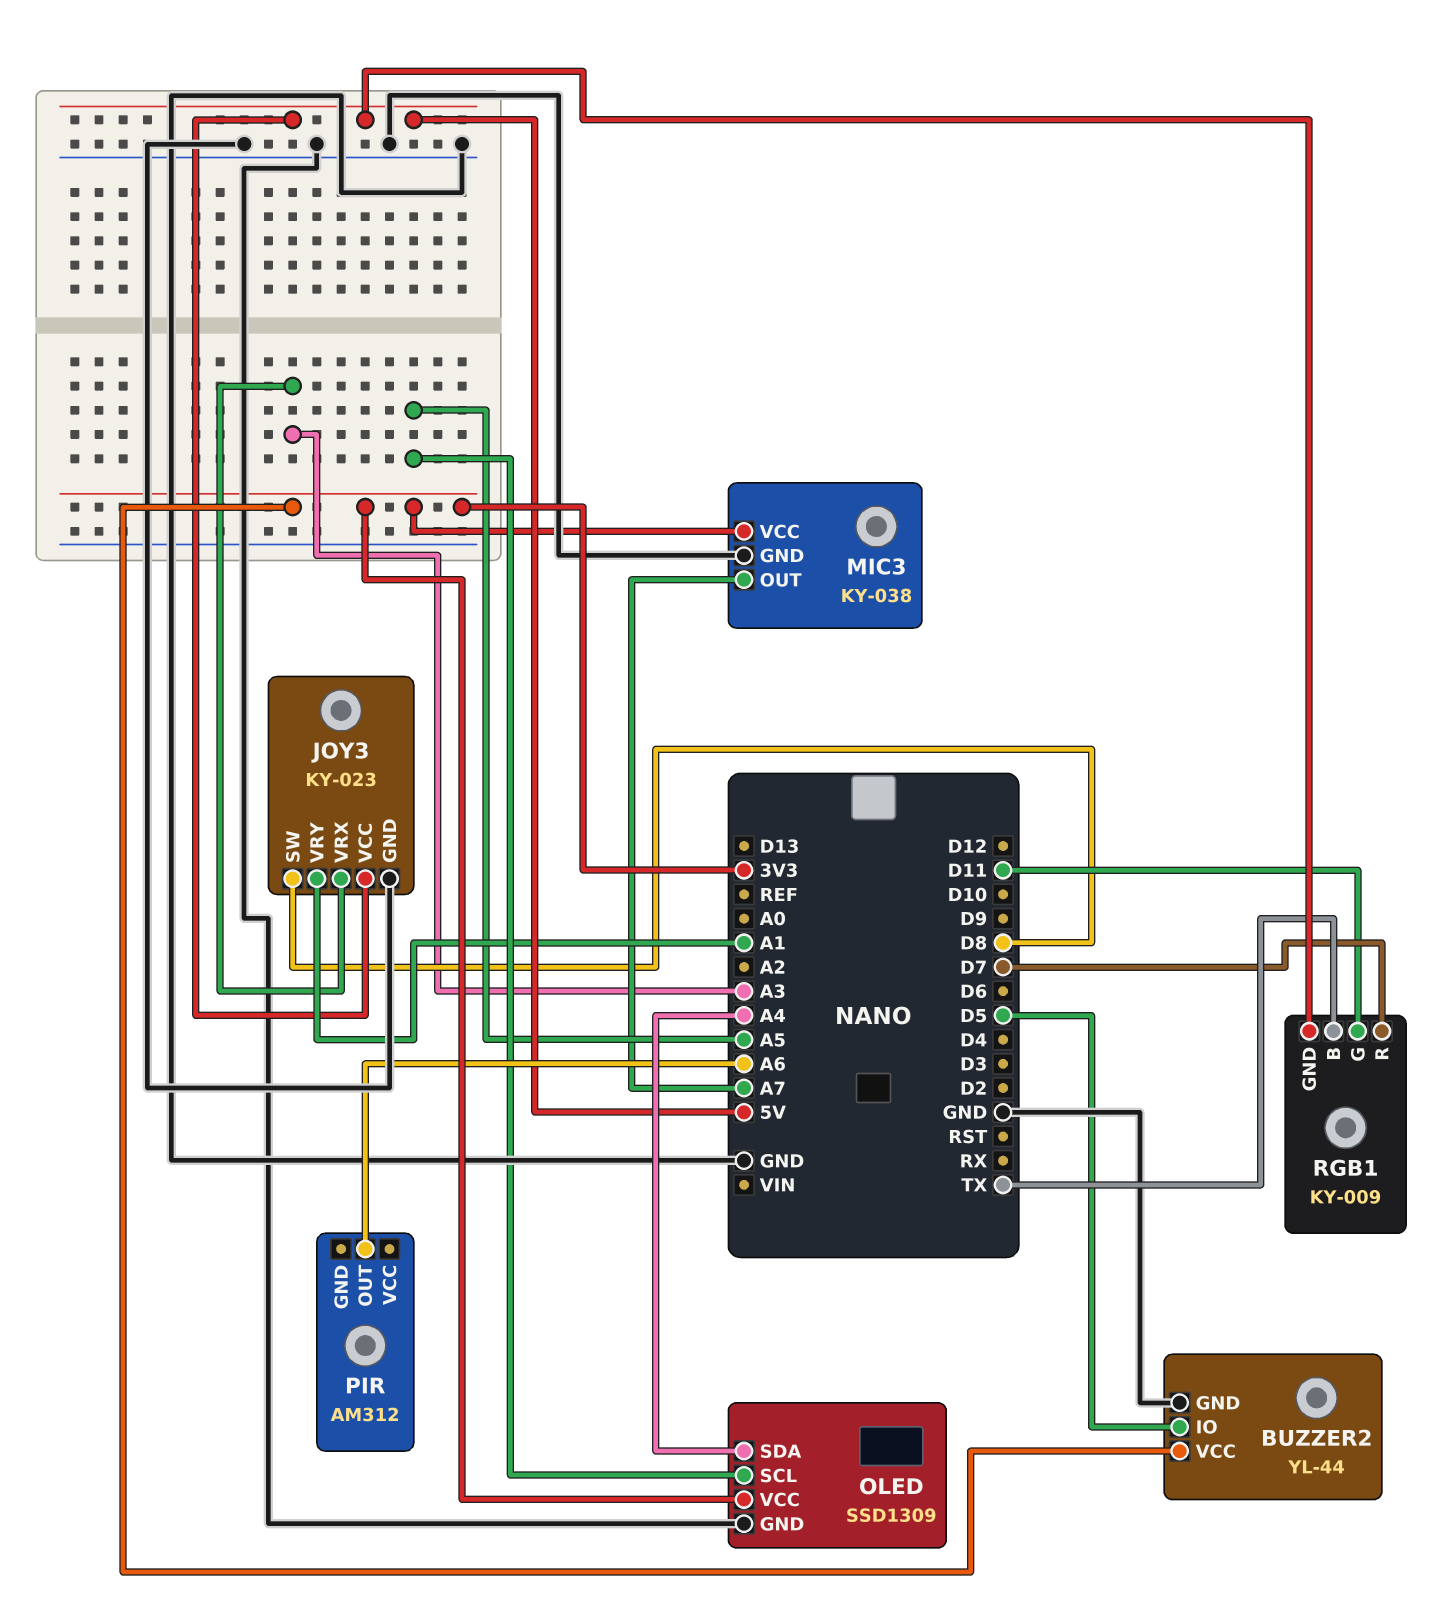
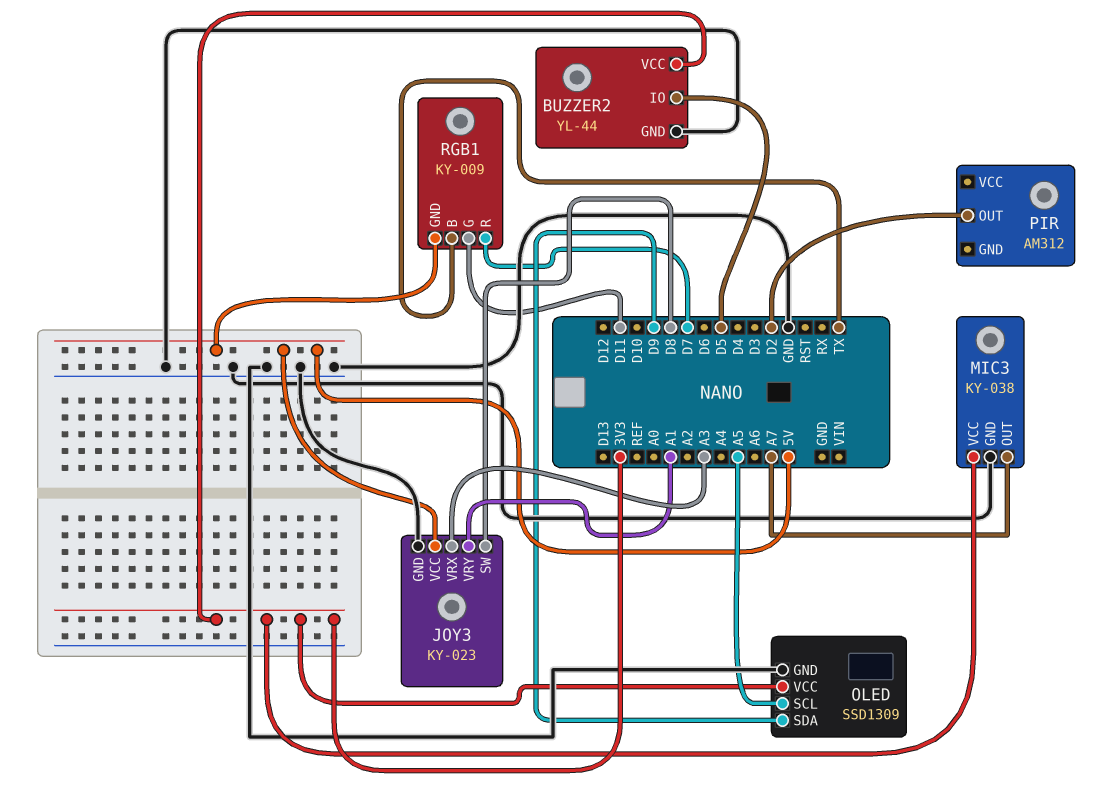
OLED pin SDA: A4 -> D9
PIR pin OUT: A6 -> D2

